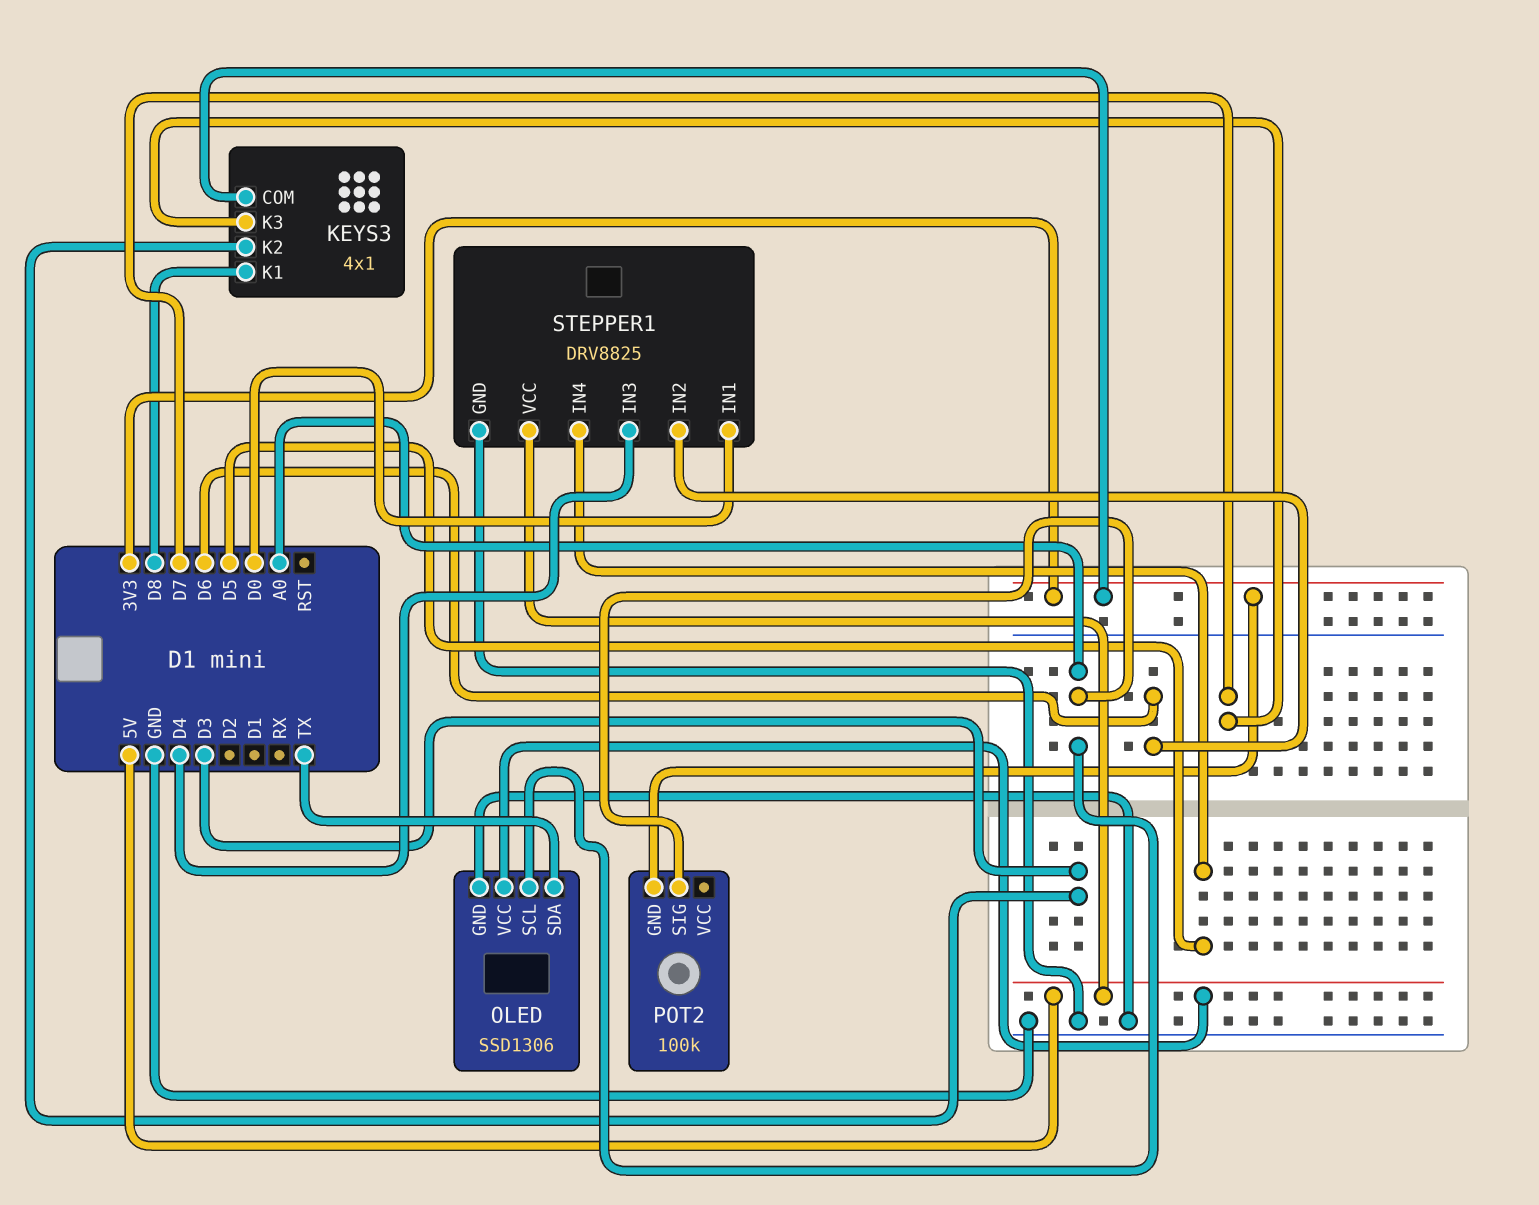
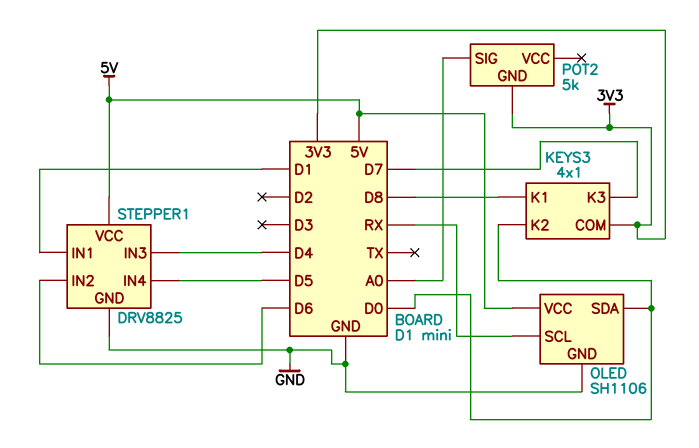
KEYS3 pin K2: D3 -> D0
OLED: SSD1306 -> SH1106
OLED pin SCL: A0 -> RX
OLED pin SDA: TX -> D0
POT2: 100k -> 5k
STEPPER1 pin IN1: D0 -> D1

